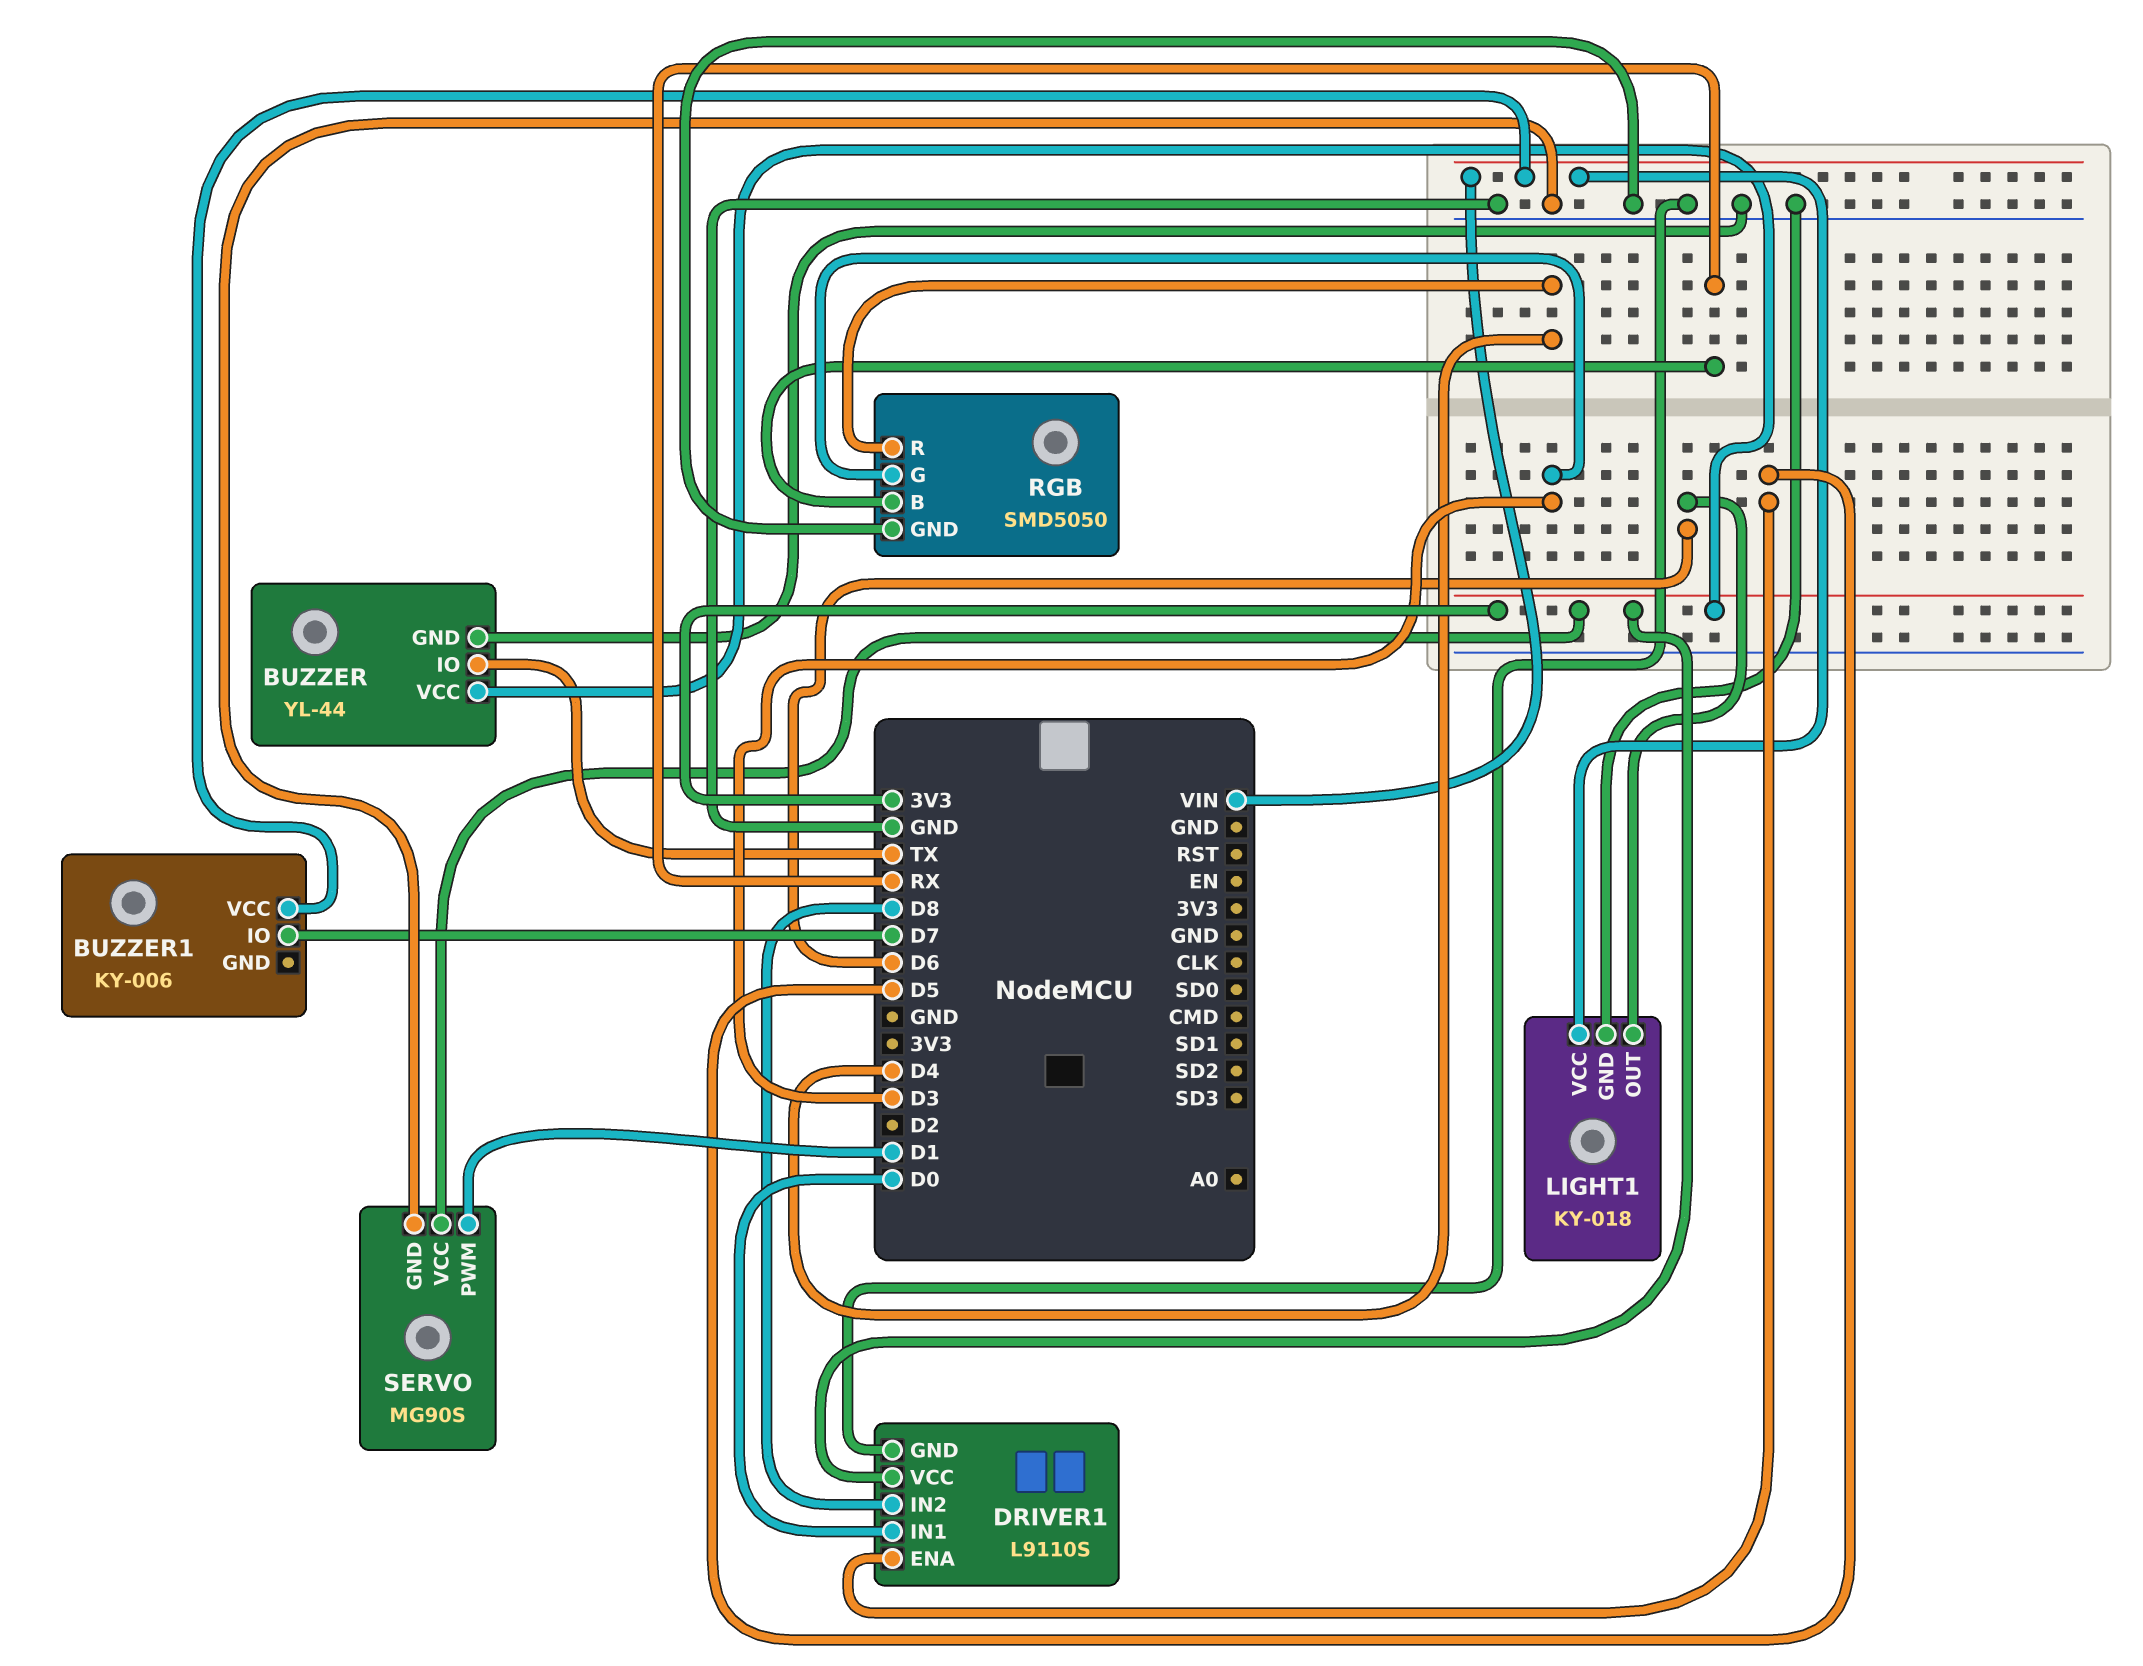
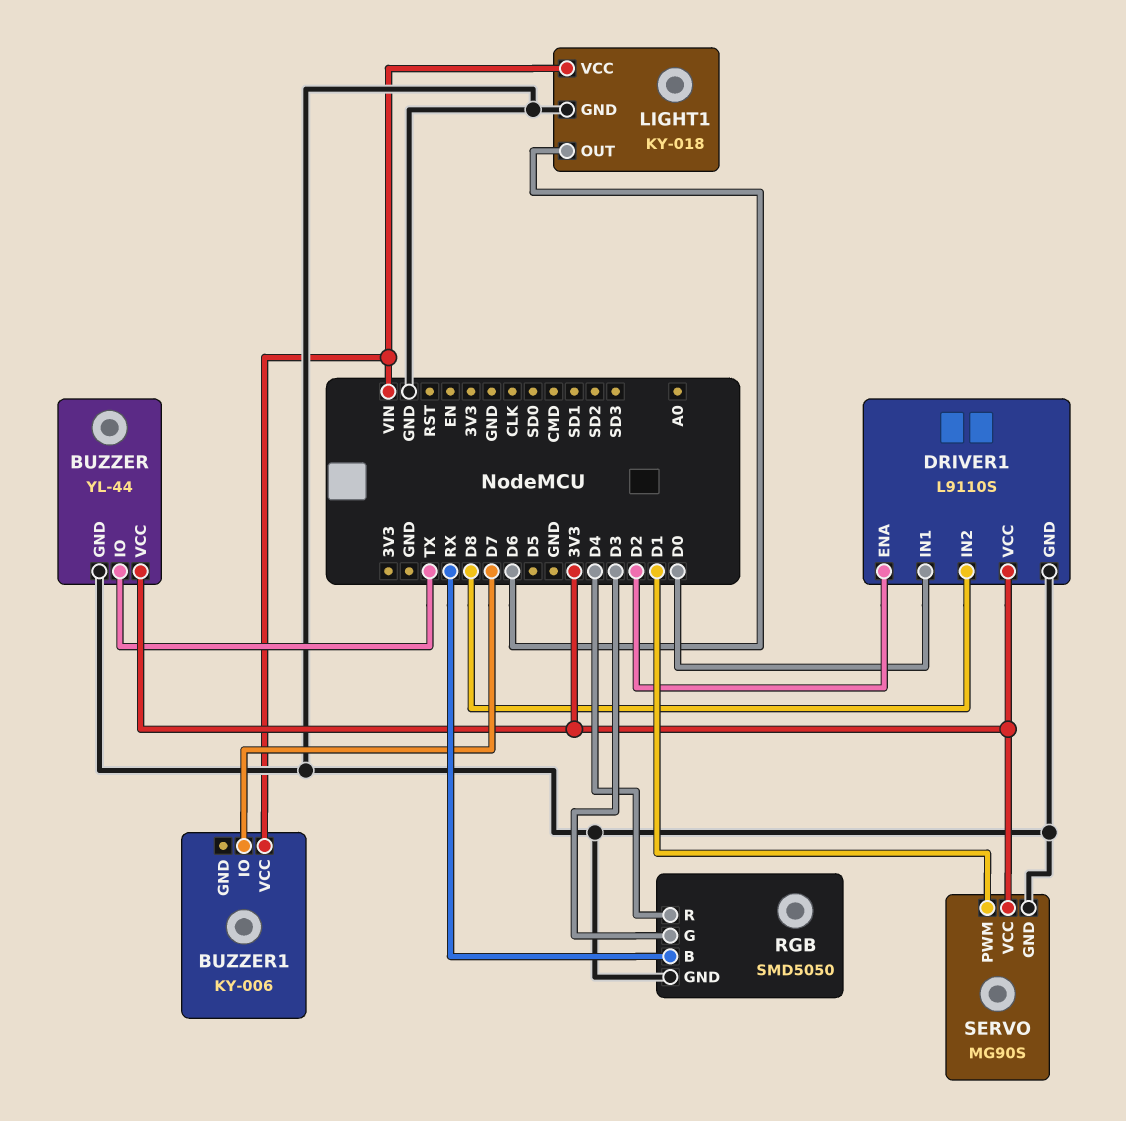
DRIVER1 pin ENA: D5 -> D2

